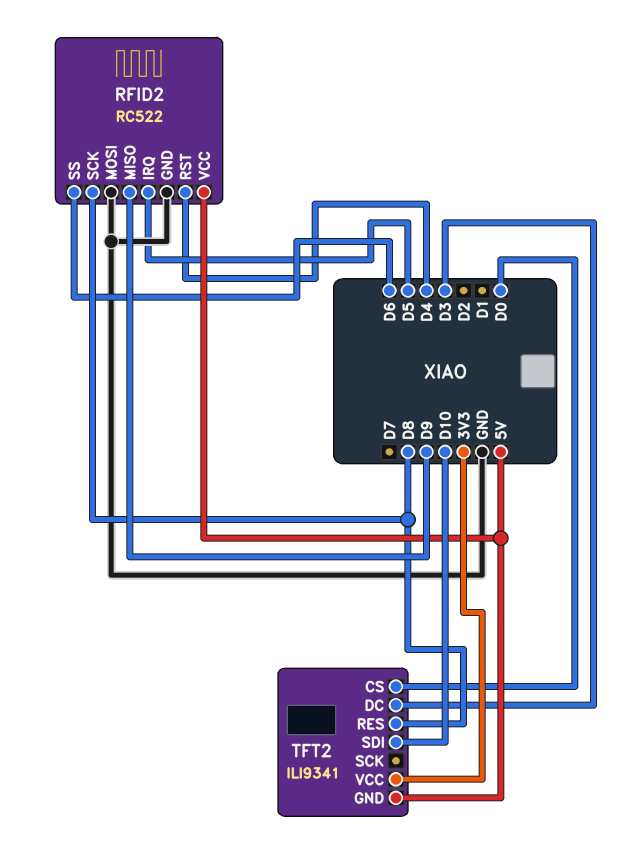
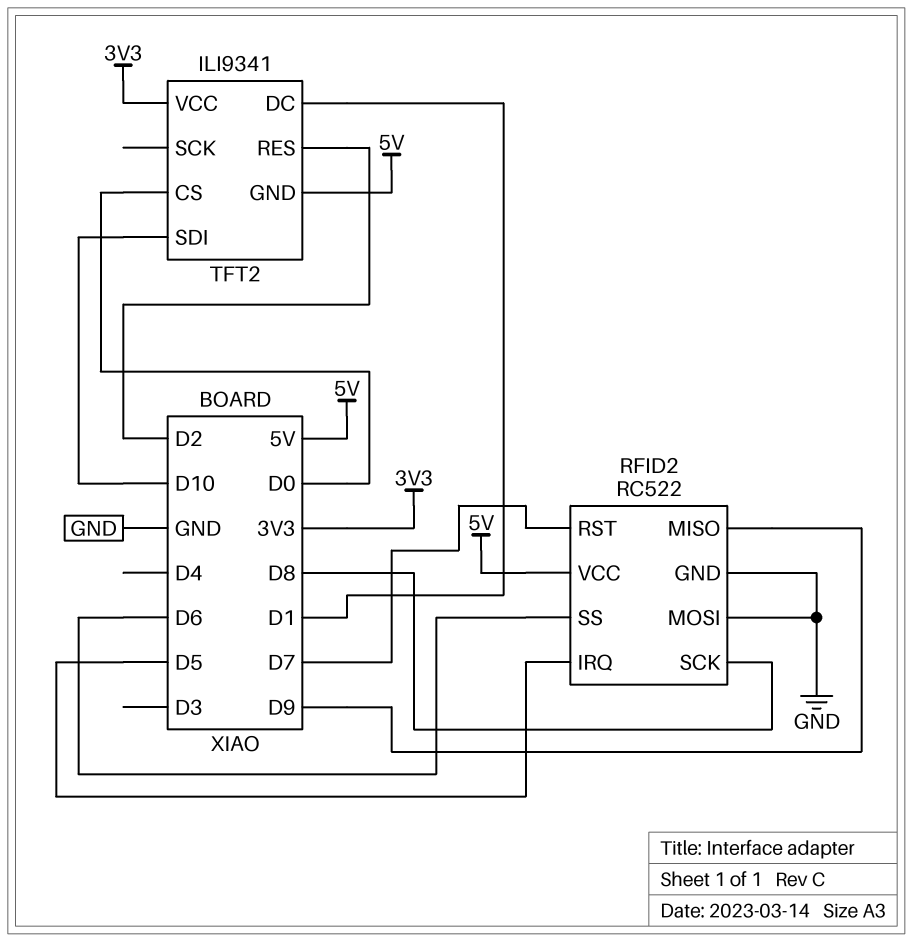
RFID2 pin RST: D4 -> D7
TFT2 pin DC: D3 -> D1
TFT2 pin RES: D8 -> D2

